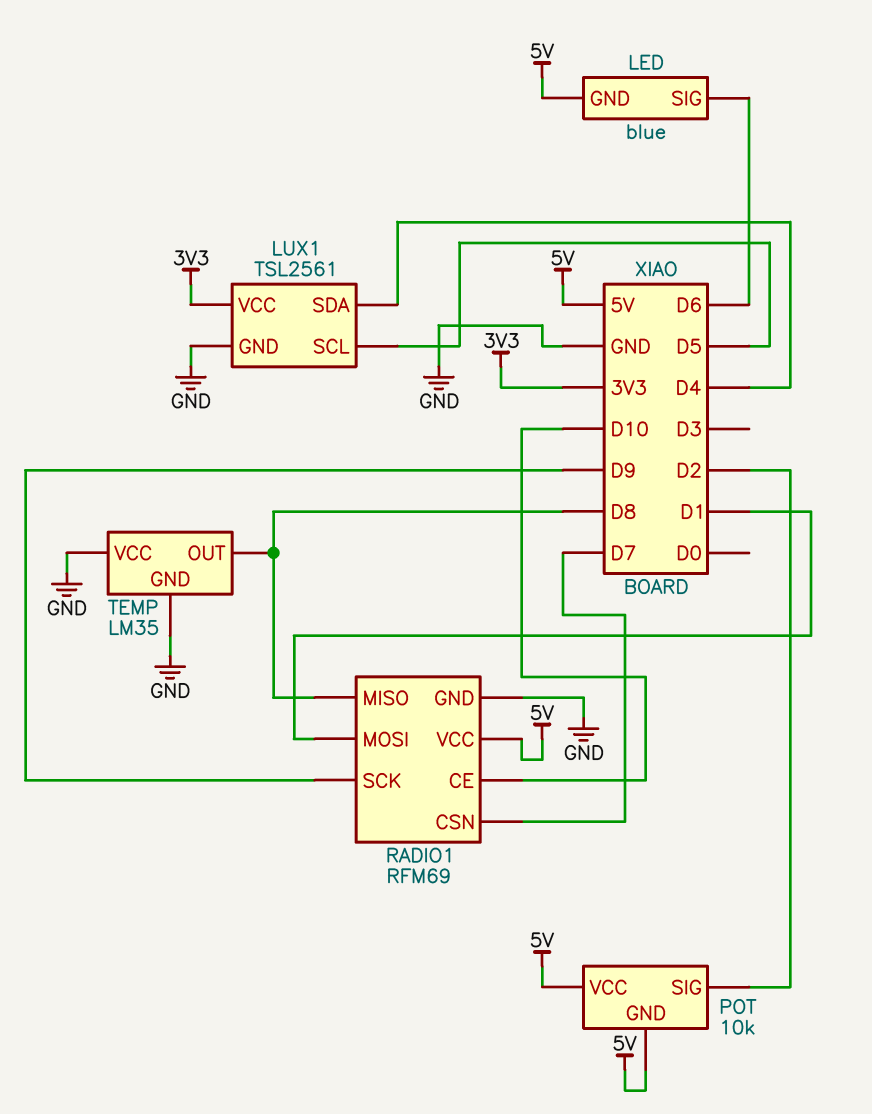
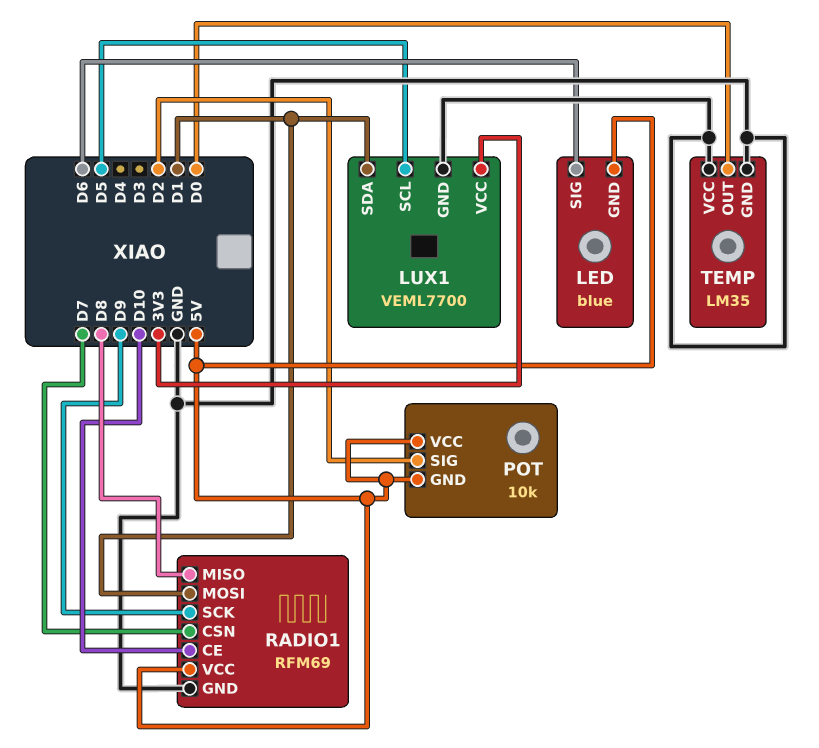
LUX1: TSL2561 -> VEML7700
LUX1 pin SDA: D4 -> D1
TEMP pin OUT: D8 -> D0

